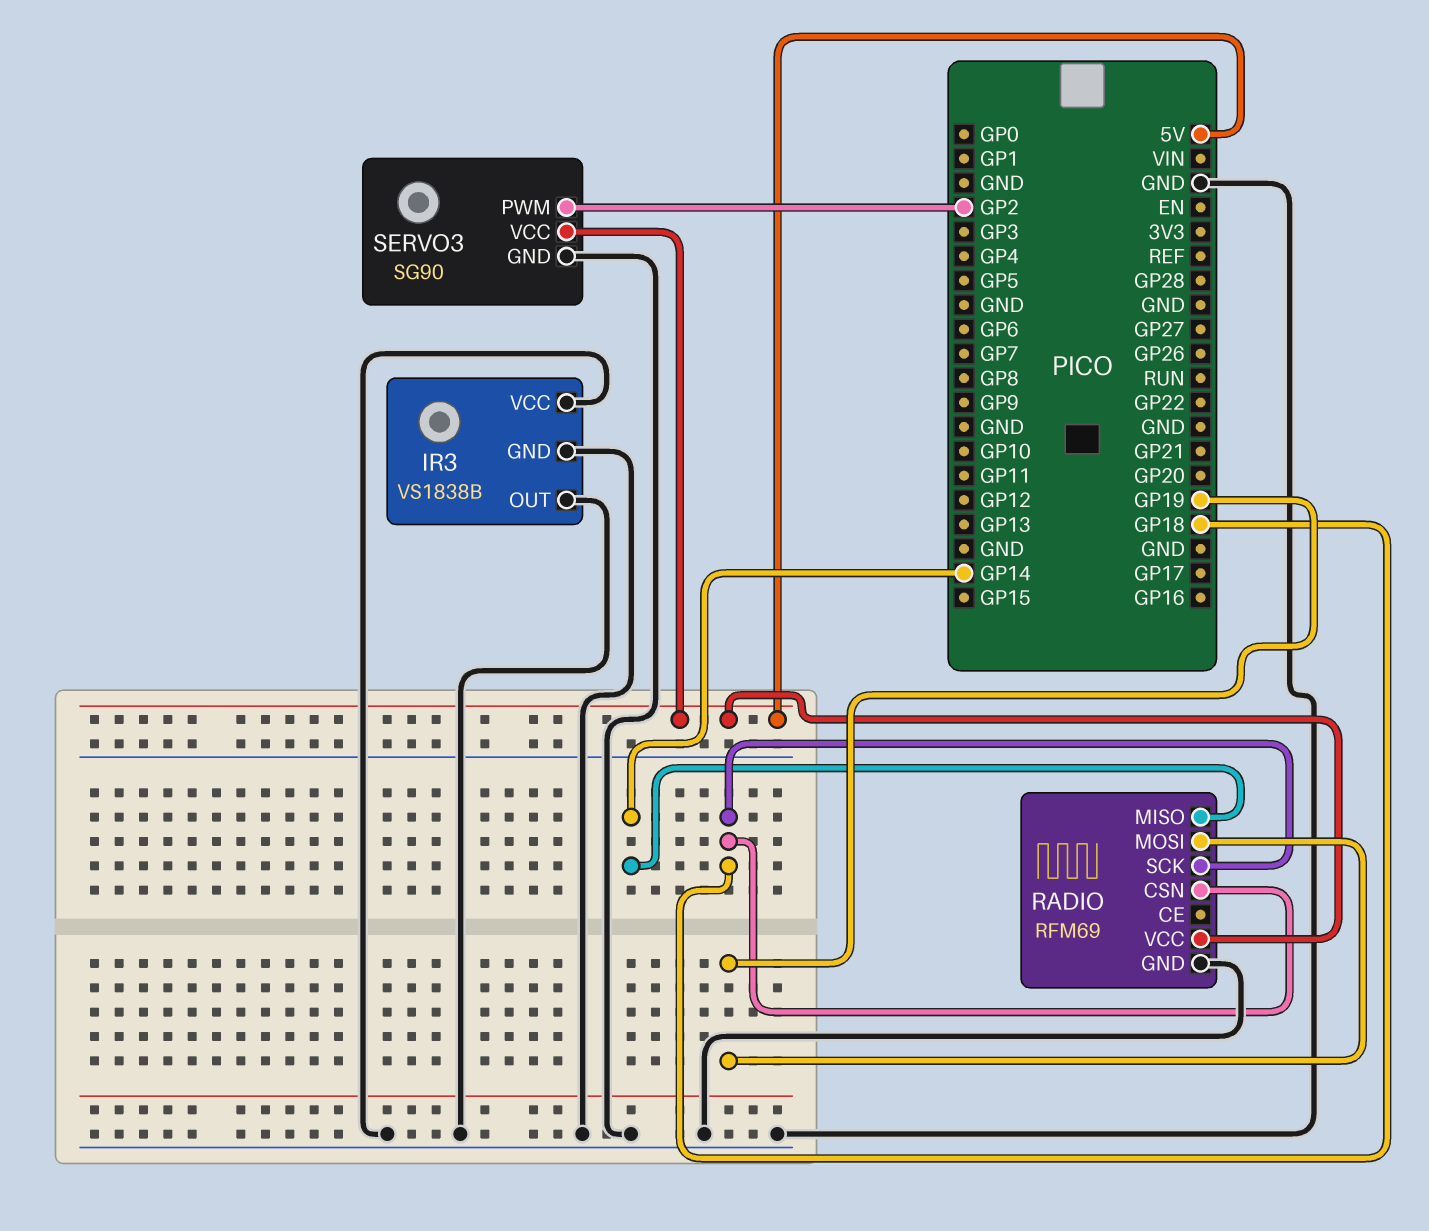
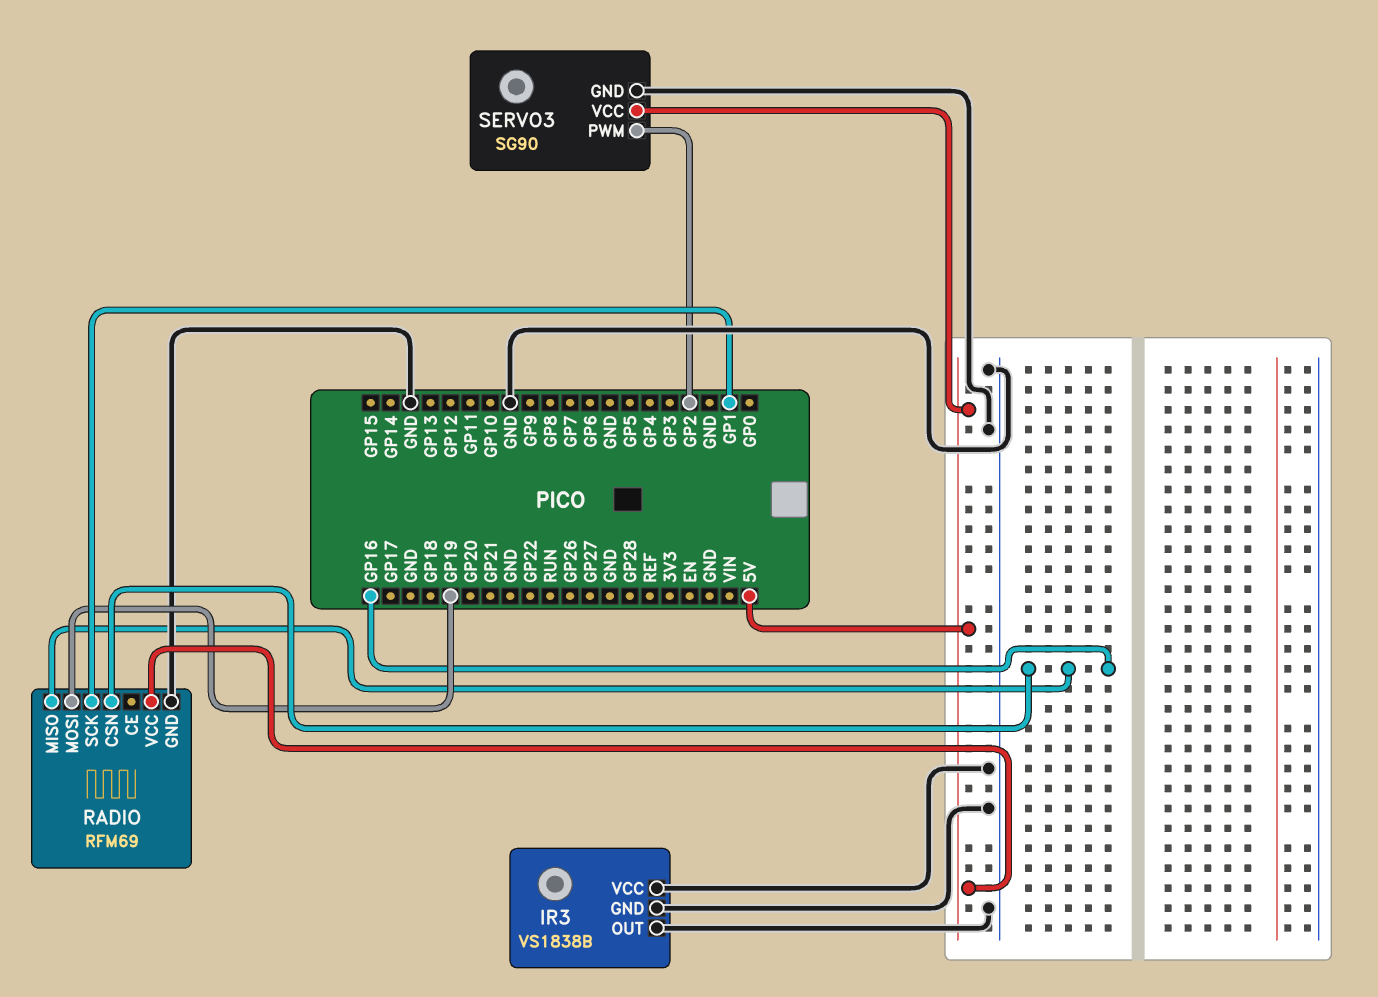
RADIO pin CSN: GP18 -> GP16
RADIO pin MISO: GP14 -> GP16
RADIO pin SCK: GP18 -> GP1

